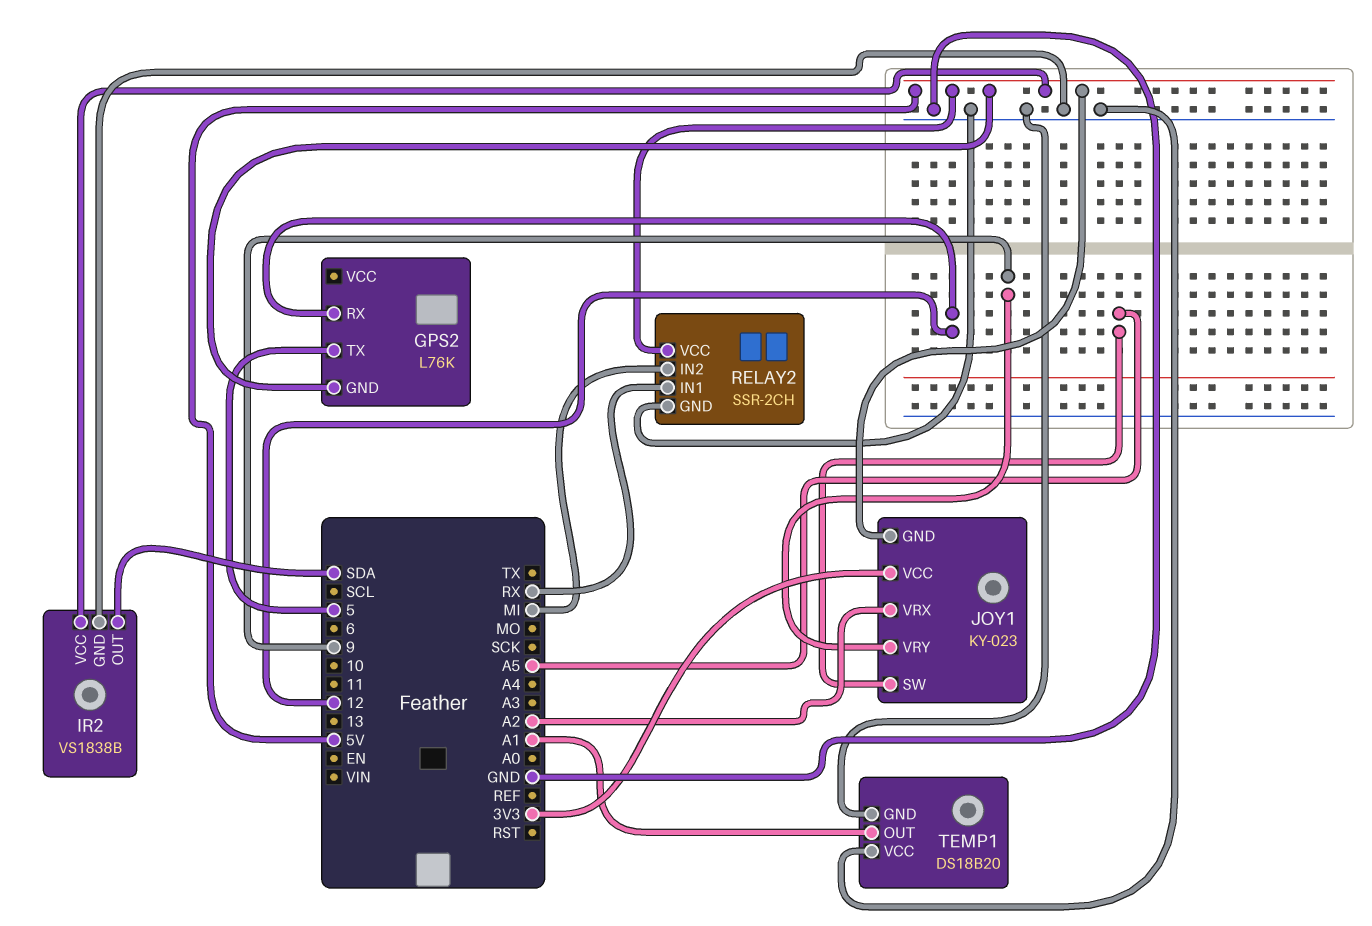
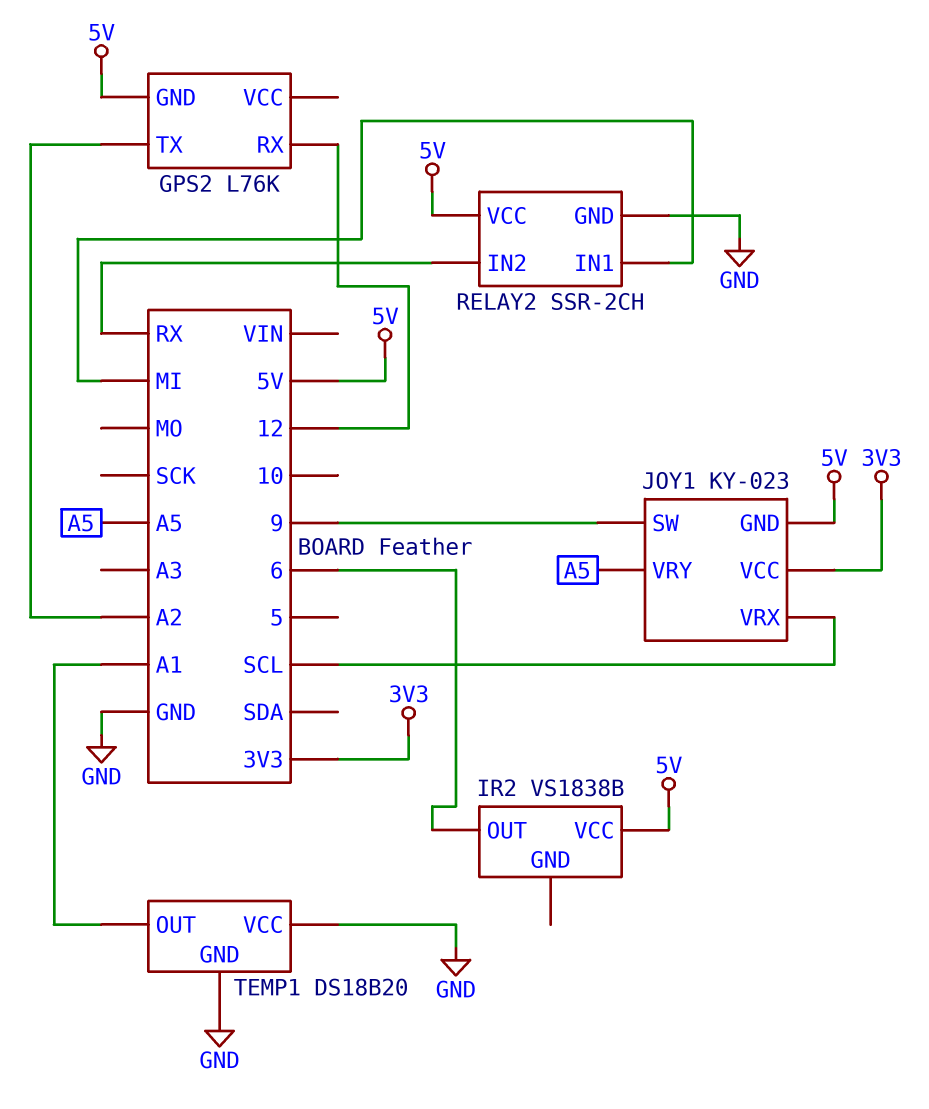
GPS2 pin TX: 5 -> A2
IR2 pin GND: GND -> none
IR2 pin OUT: SDA -> 6
JOY1 pin SW: A5 -> 9
JOY1 pin VRX: A2 -> SCL
JOY1 pin VRY: 9 -> A5
RELAY2 pin IN1: RX -> MI
RELAY2 pin IN2: MI -> RX

